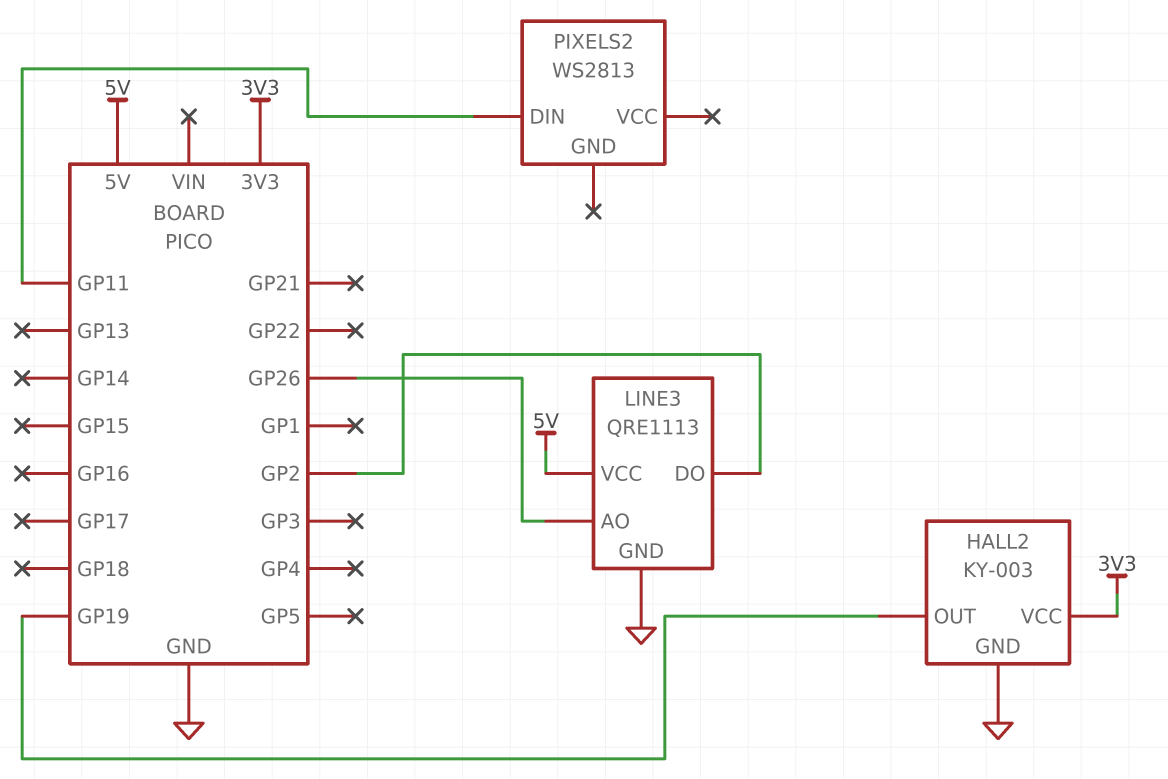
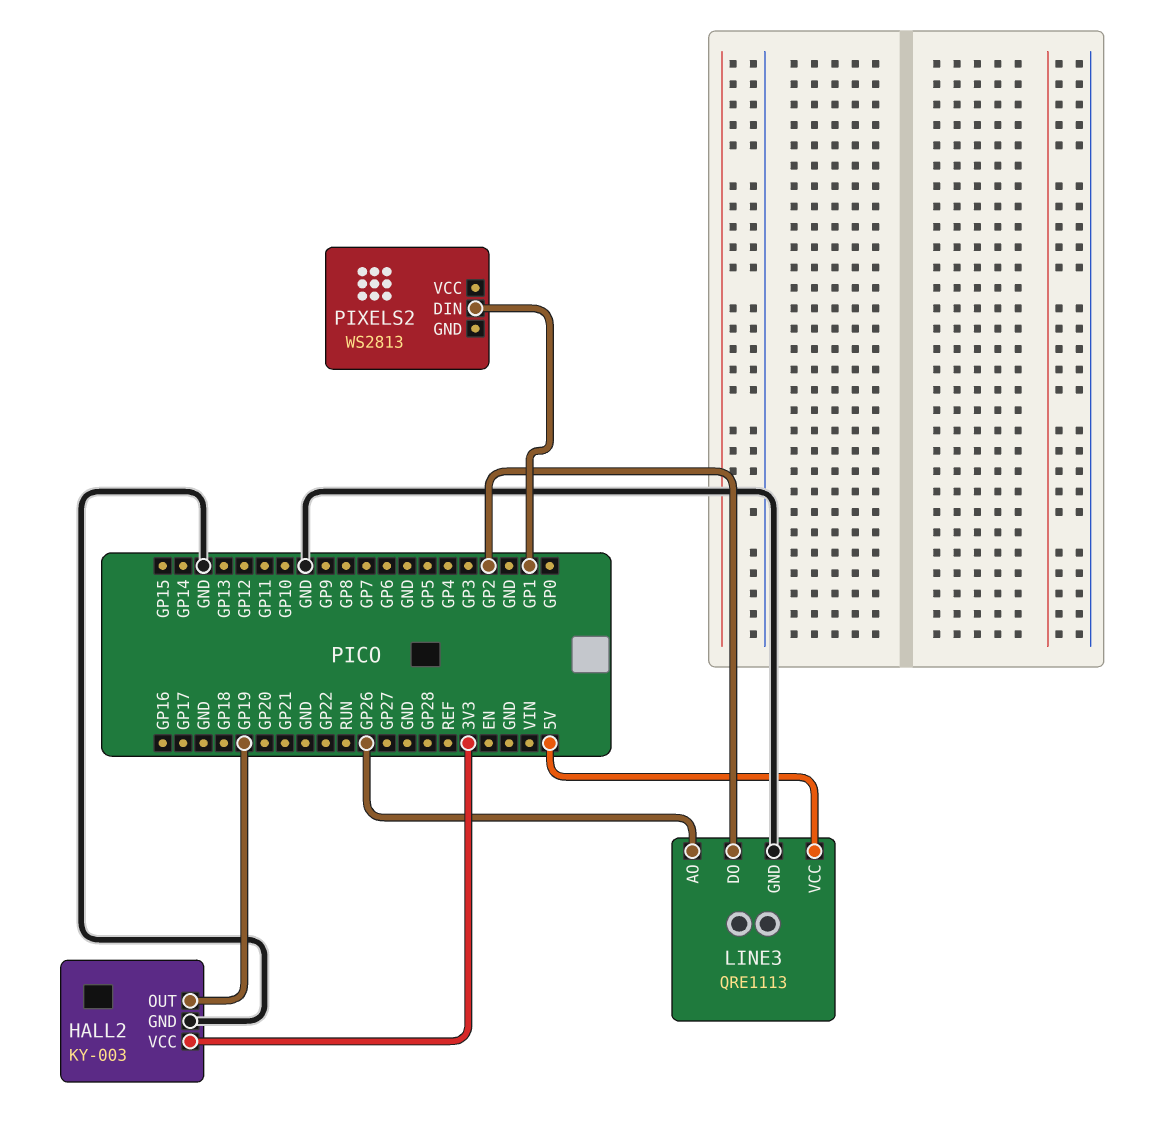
PIXELS2 pin DIN: GP11 -> GP1

